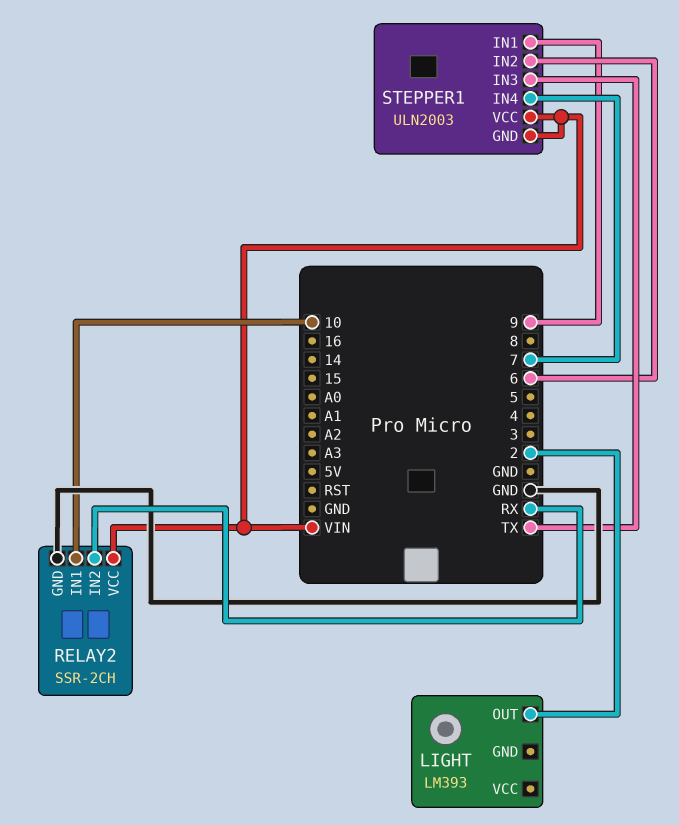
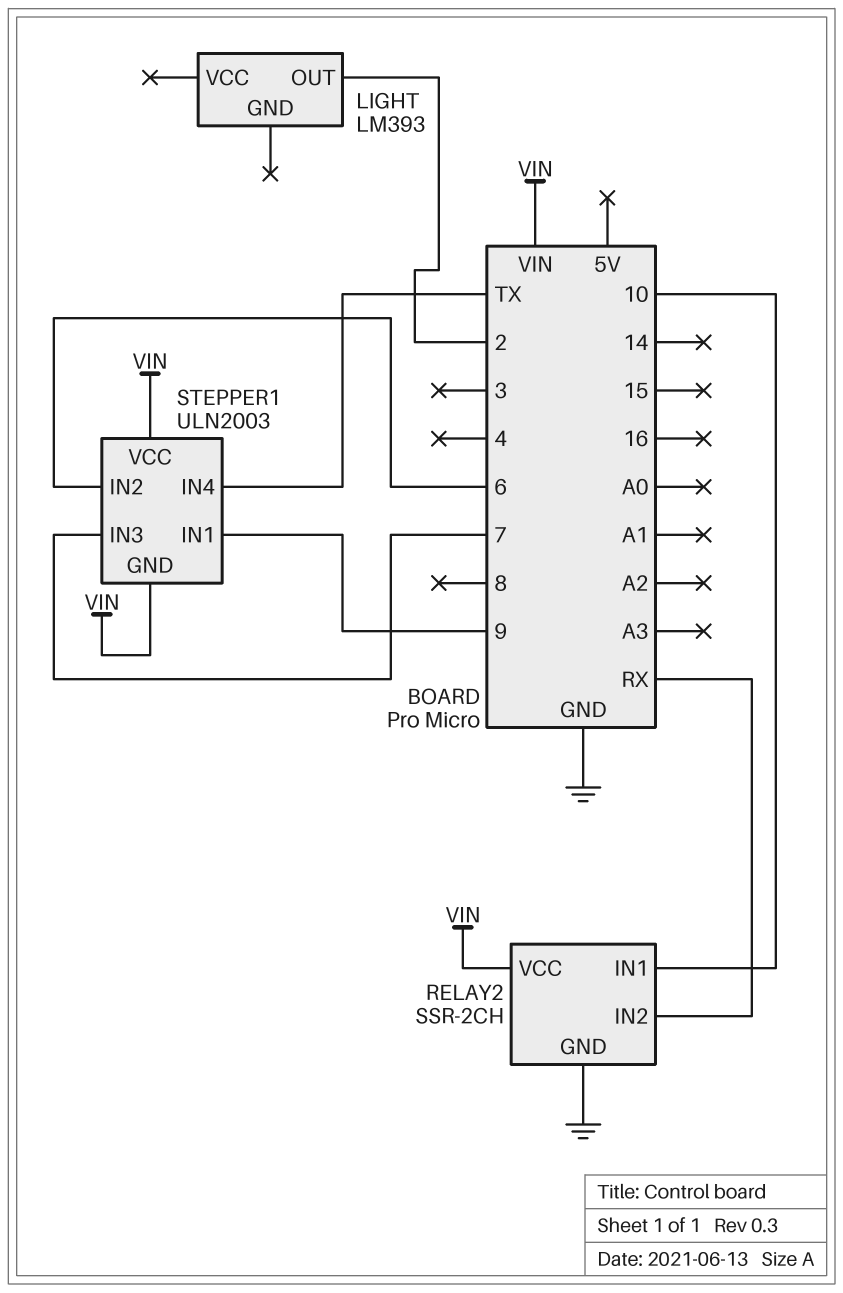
STEPPER1 pin IN3: TX -> 7
STEPPER1 pin IN4: 7 -> TX

